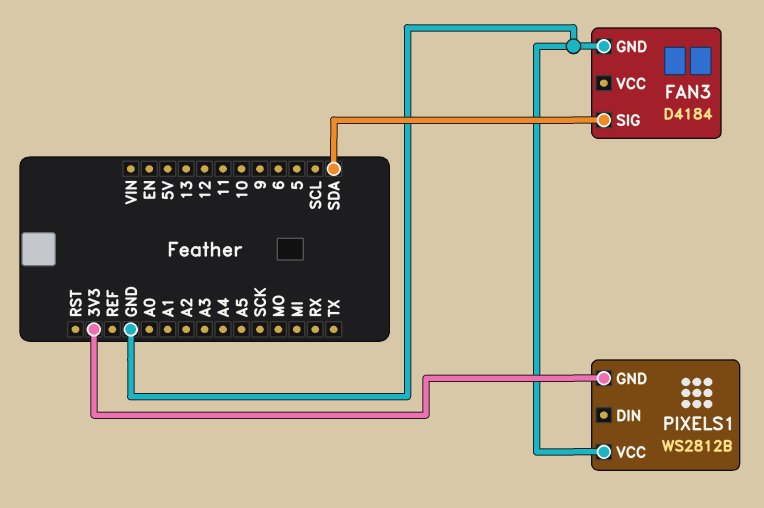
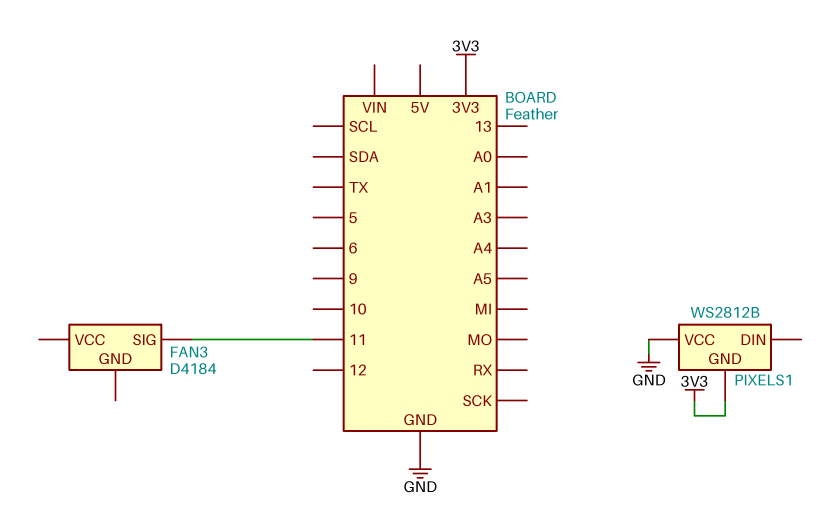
FAN3 pin GND: GND -> none
FAN3 pin SIG: SDA -> 11

